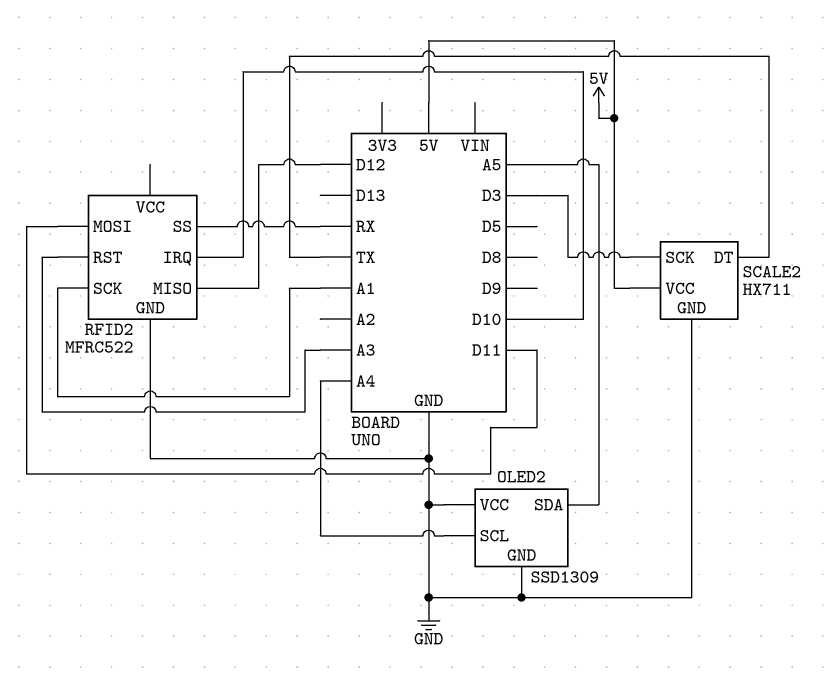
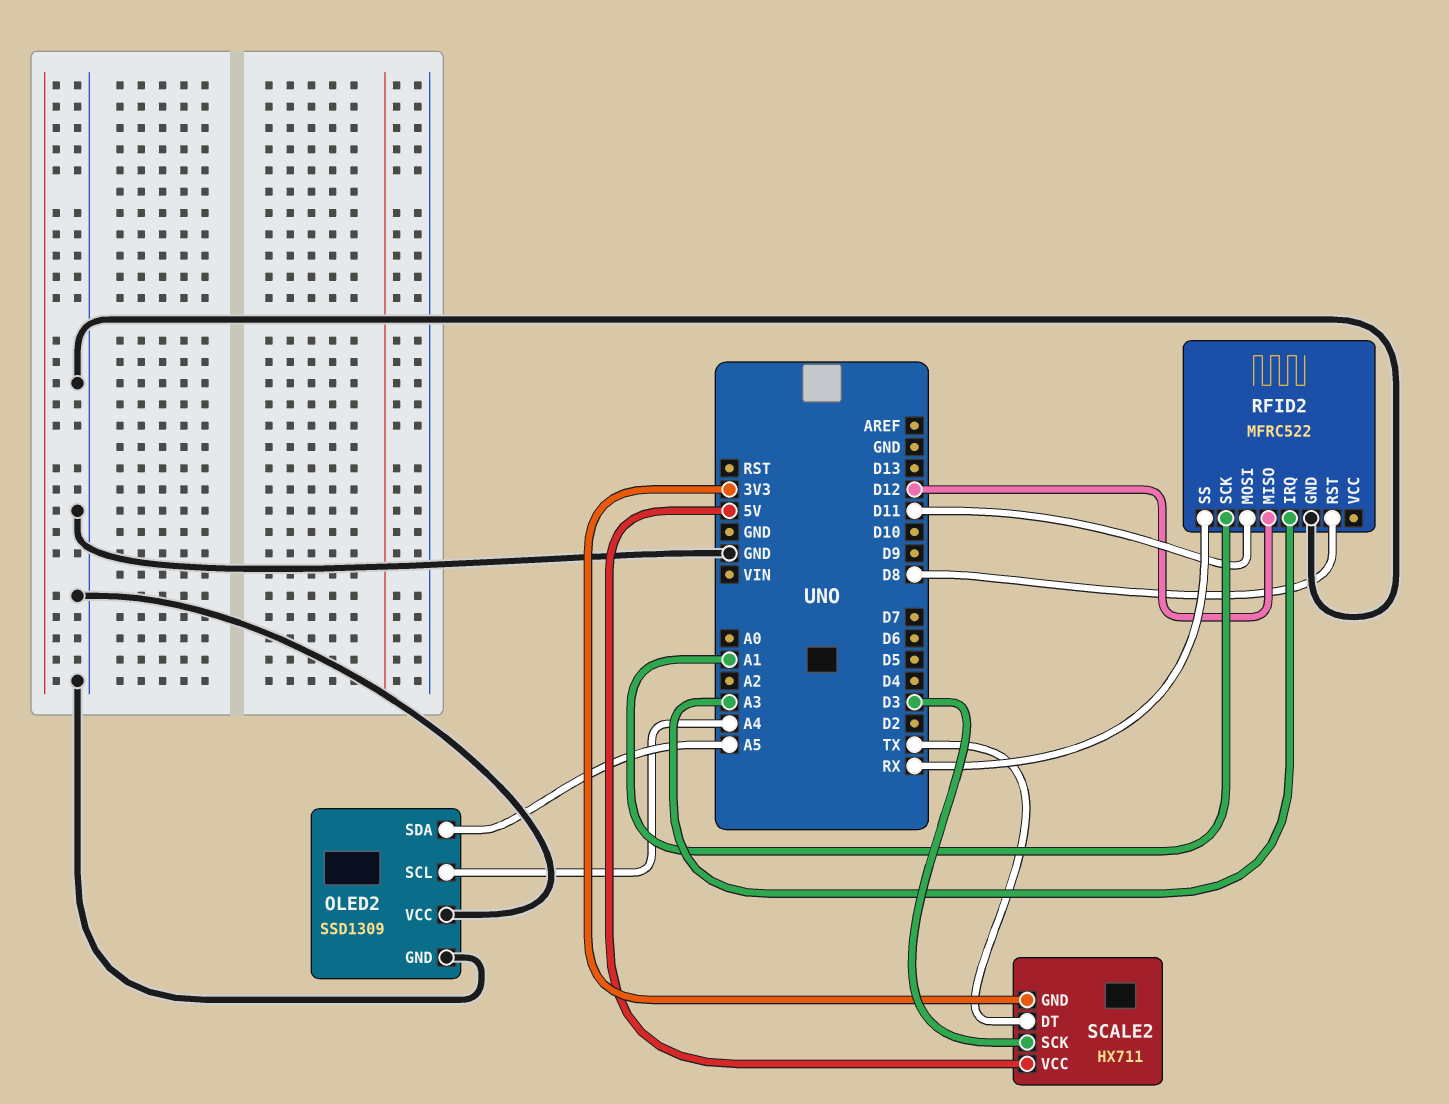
RFID2 pin IRQ: D10 -> A3
RFID2 pin RST: A3 -> D8
SCALE2 pin GND: GND -> 3V3

